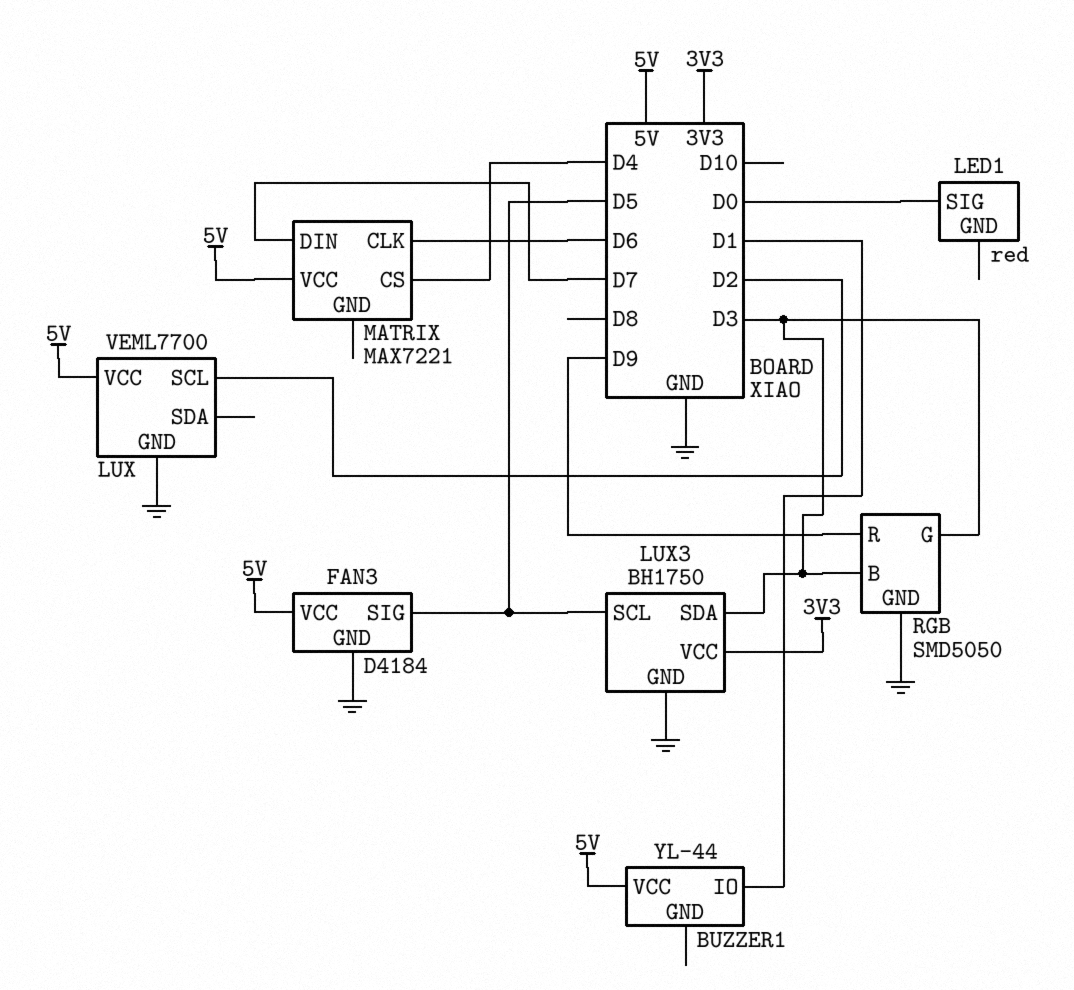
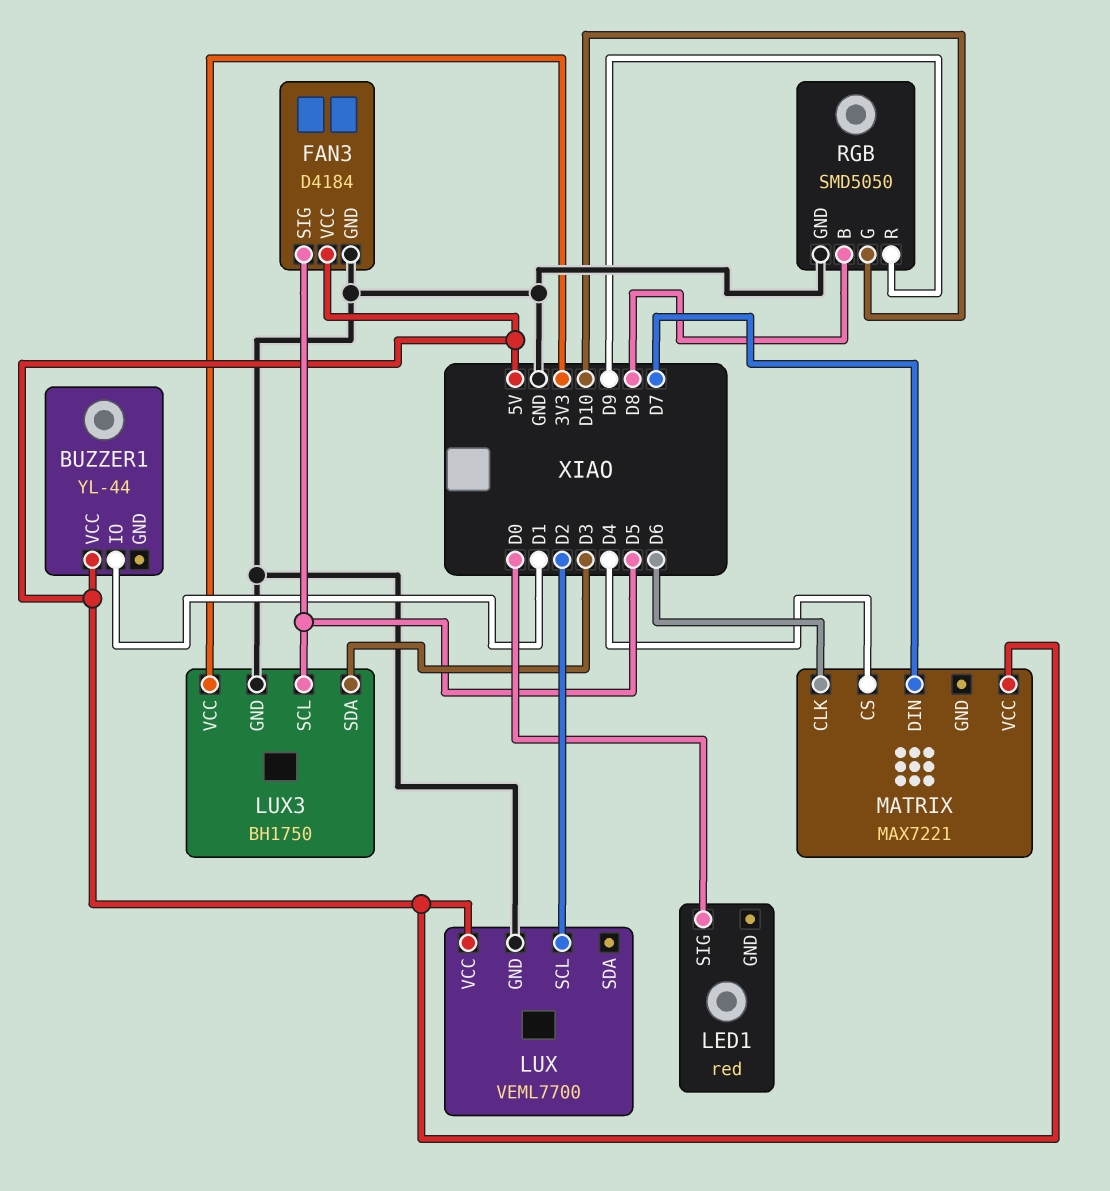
RGB pin B: D3 -> D8
RGB pin G: D3 -> D10

